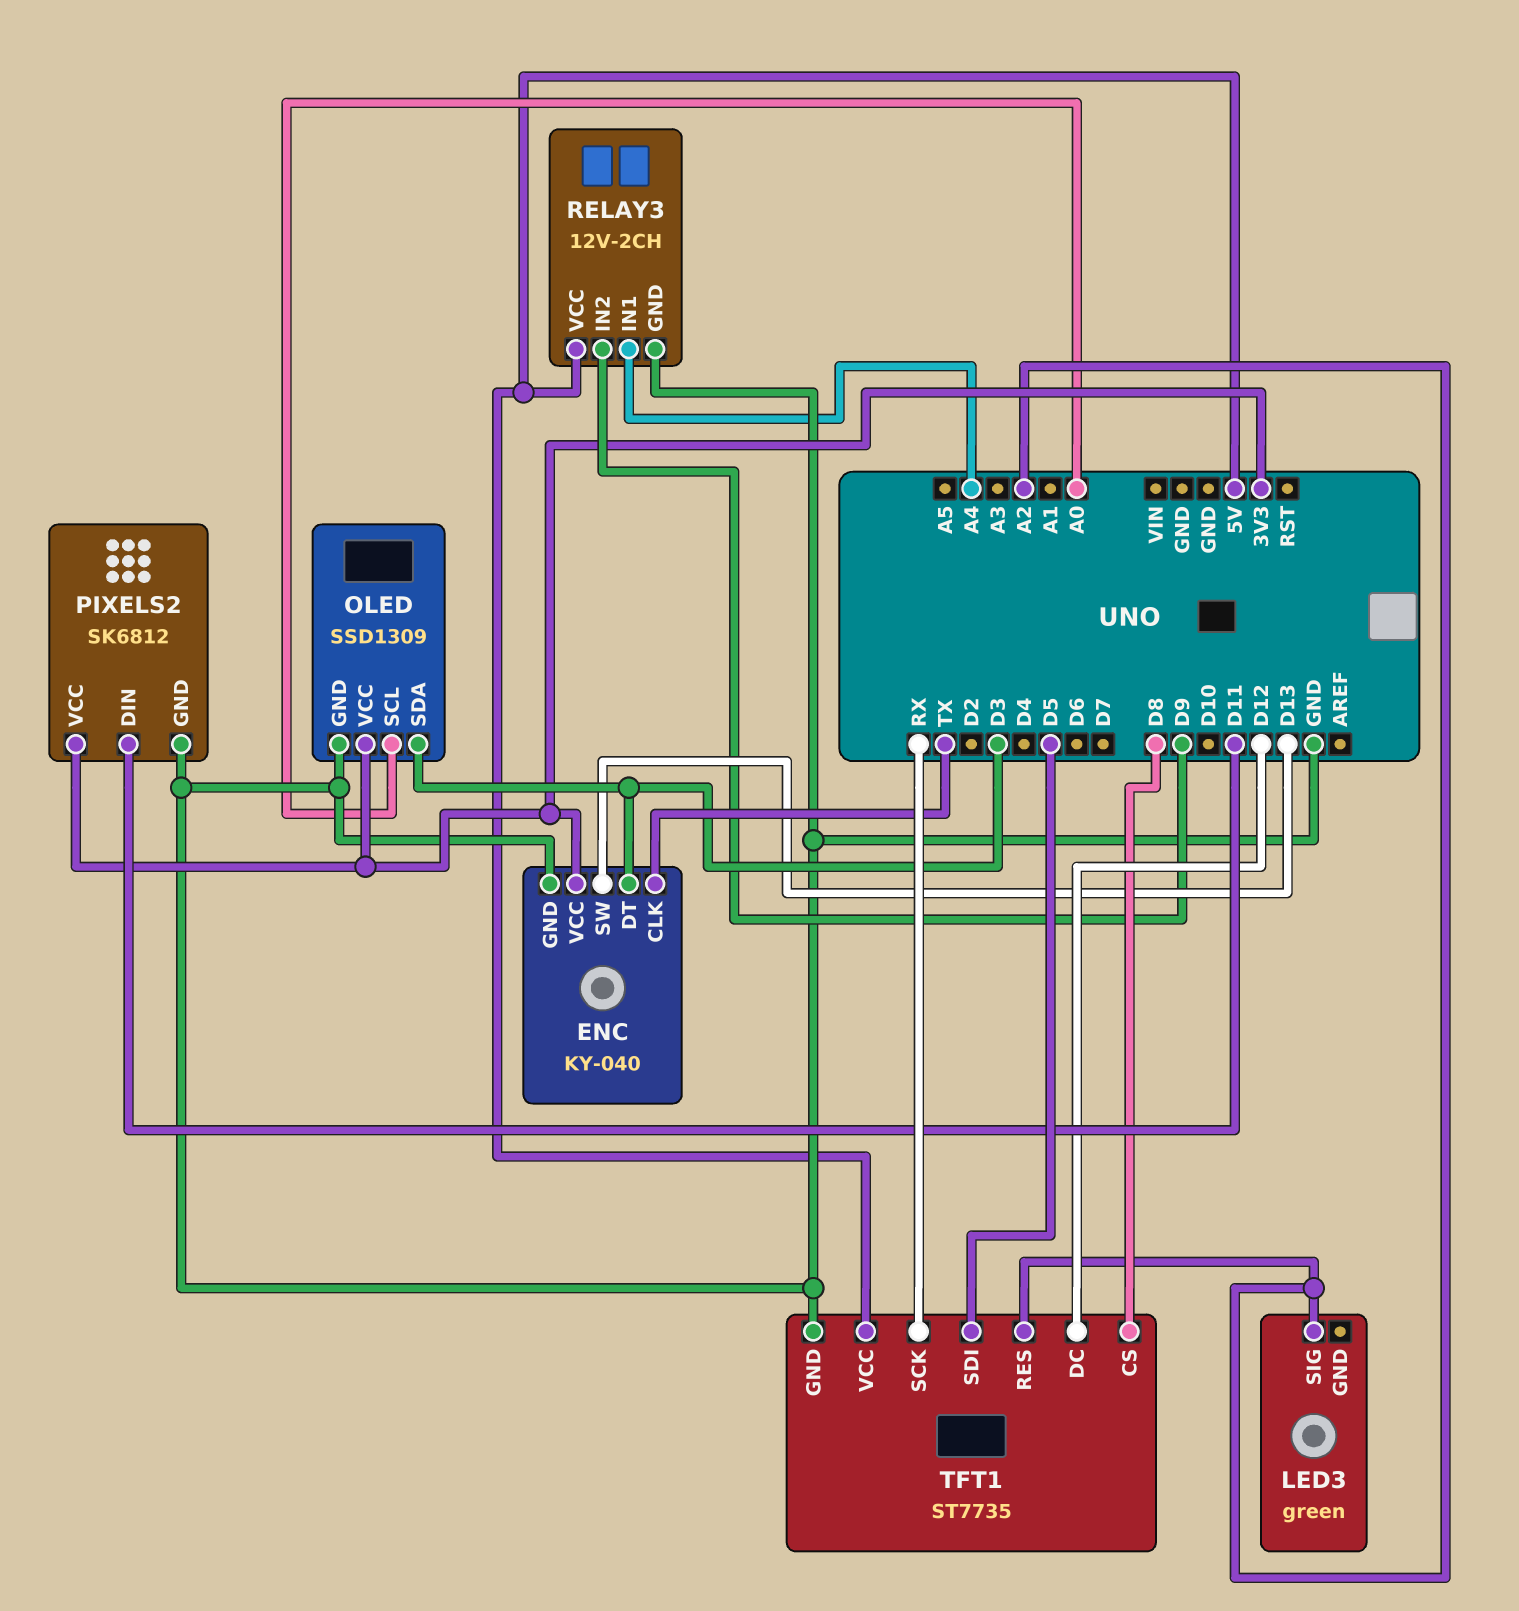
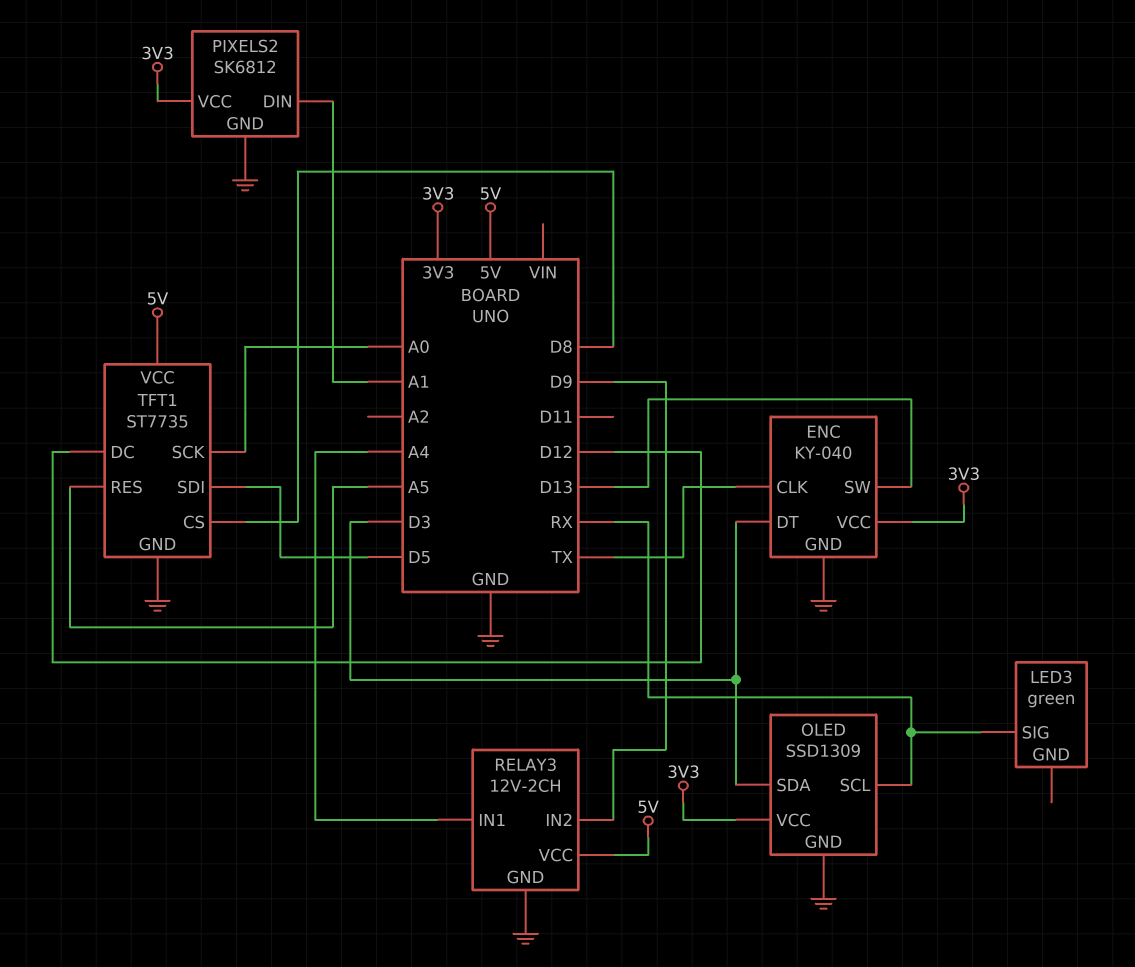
LED3 pin SIG: A2 -> RX
OLED pin SCL: A0 -> RX
PIXELS2 pin DIN: D11 -> A1
TFT1 pin RES: A2 -> A5
TFT1 pin SCK: RX -> A0

